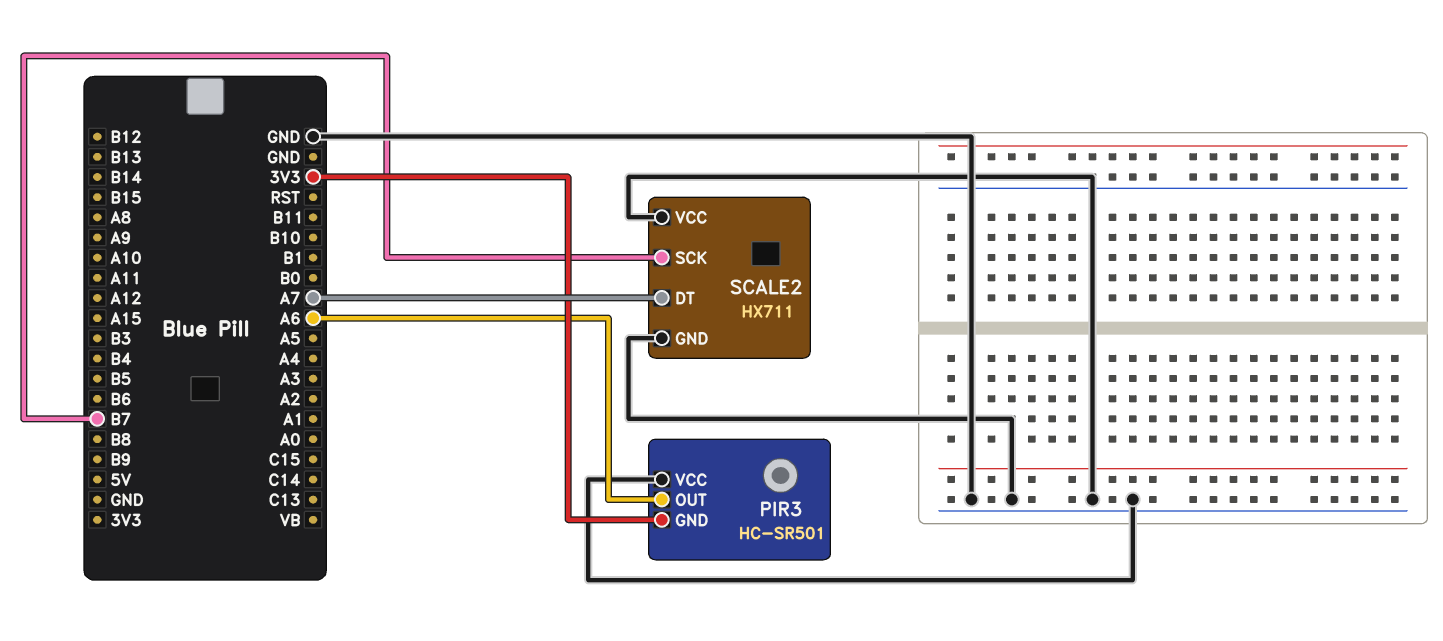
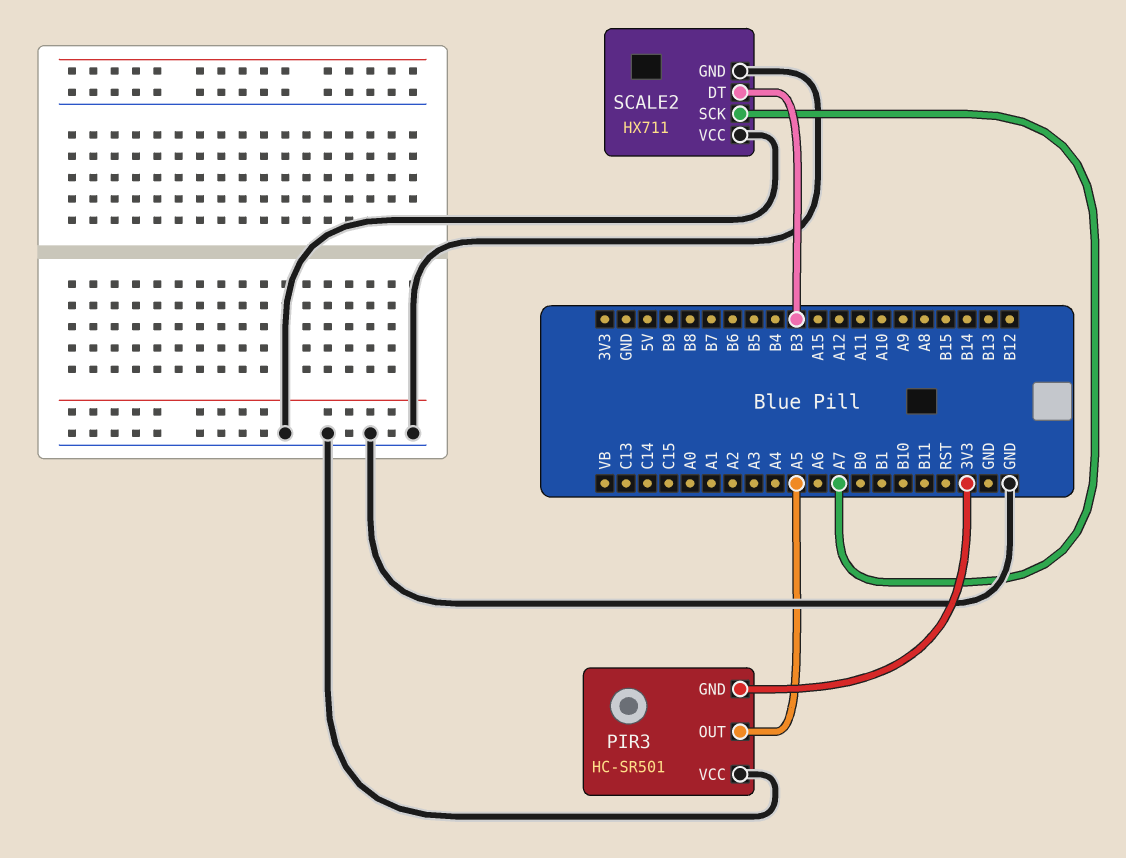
PIR3 pin OUT: A6 -> A5
SCALE2 pin DT: A7 -> B3
SCALE2 pin SCK: B7 -> A7

